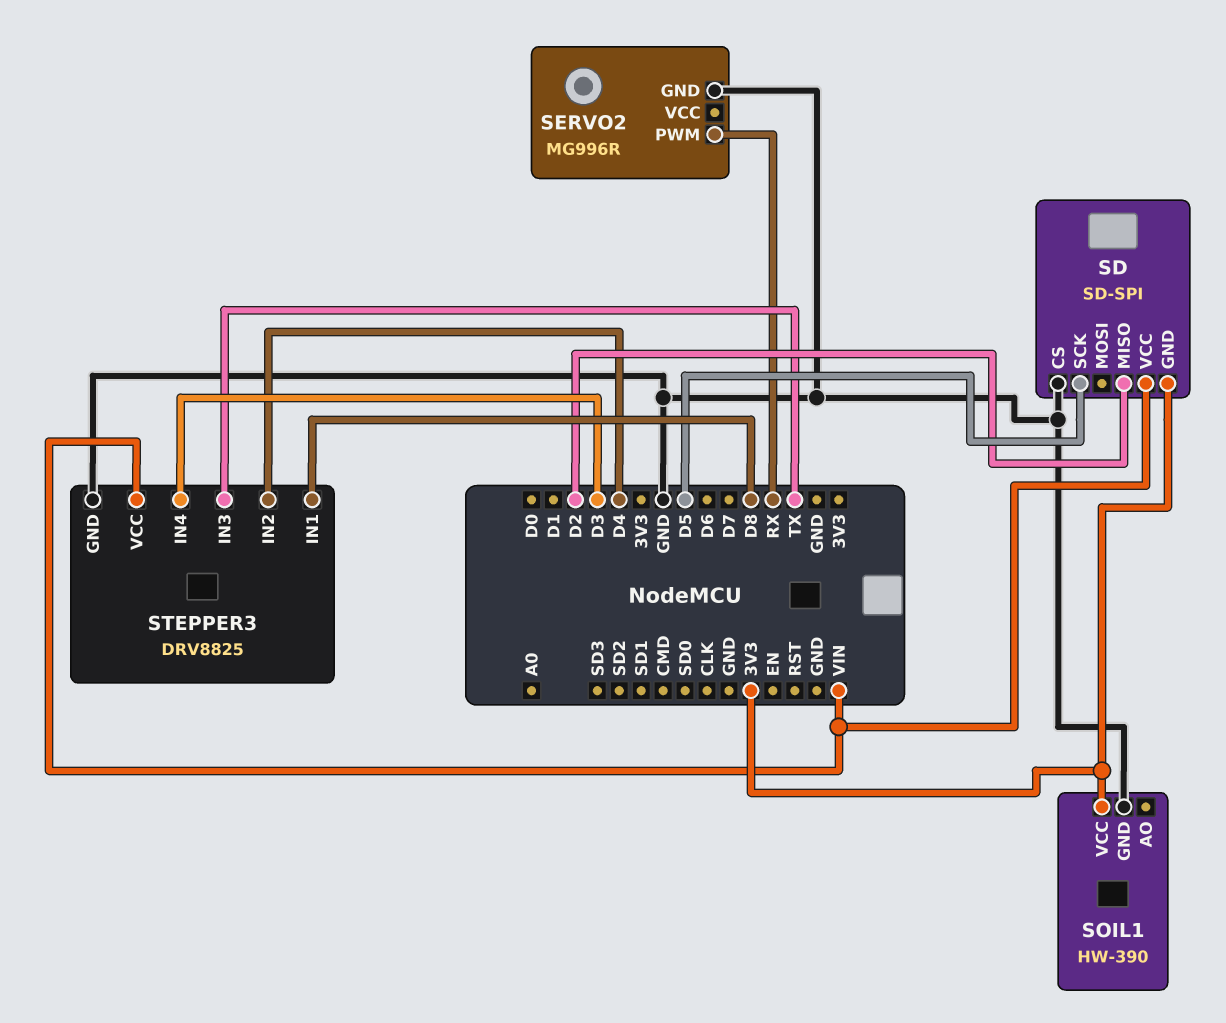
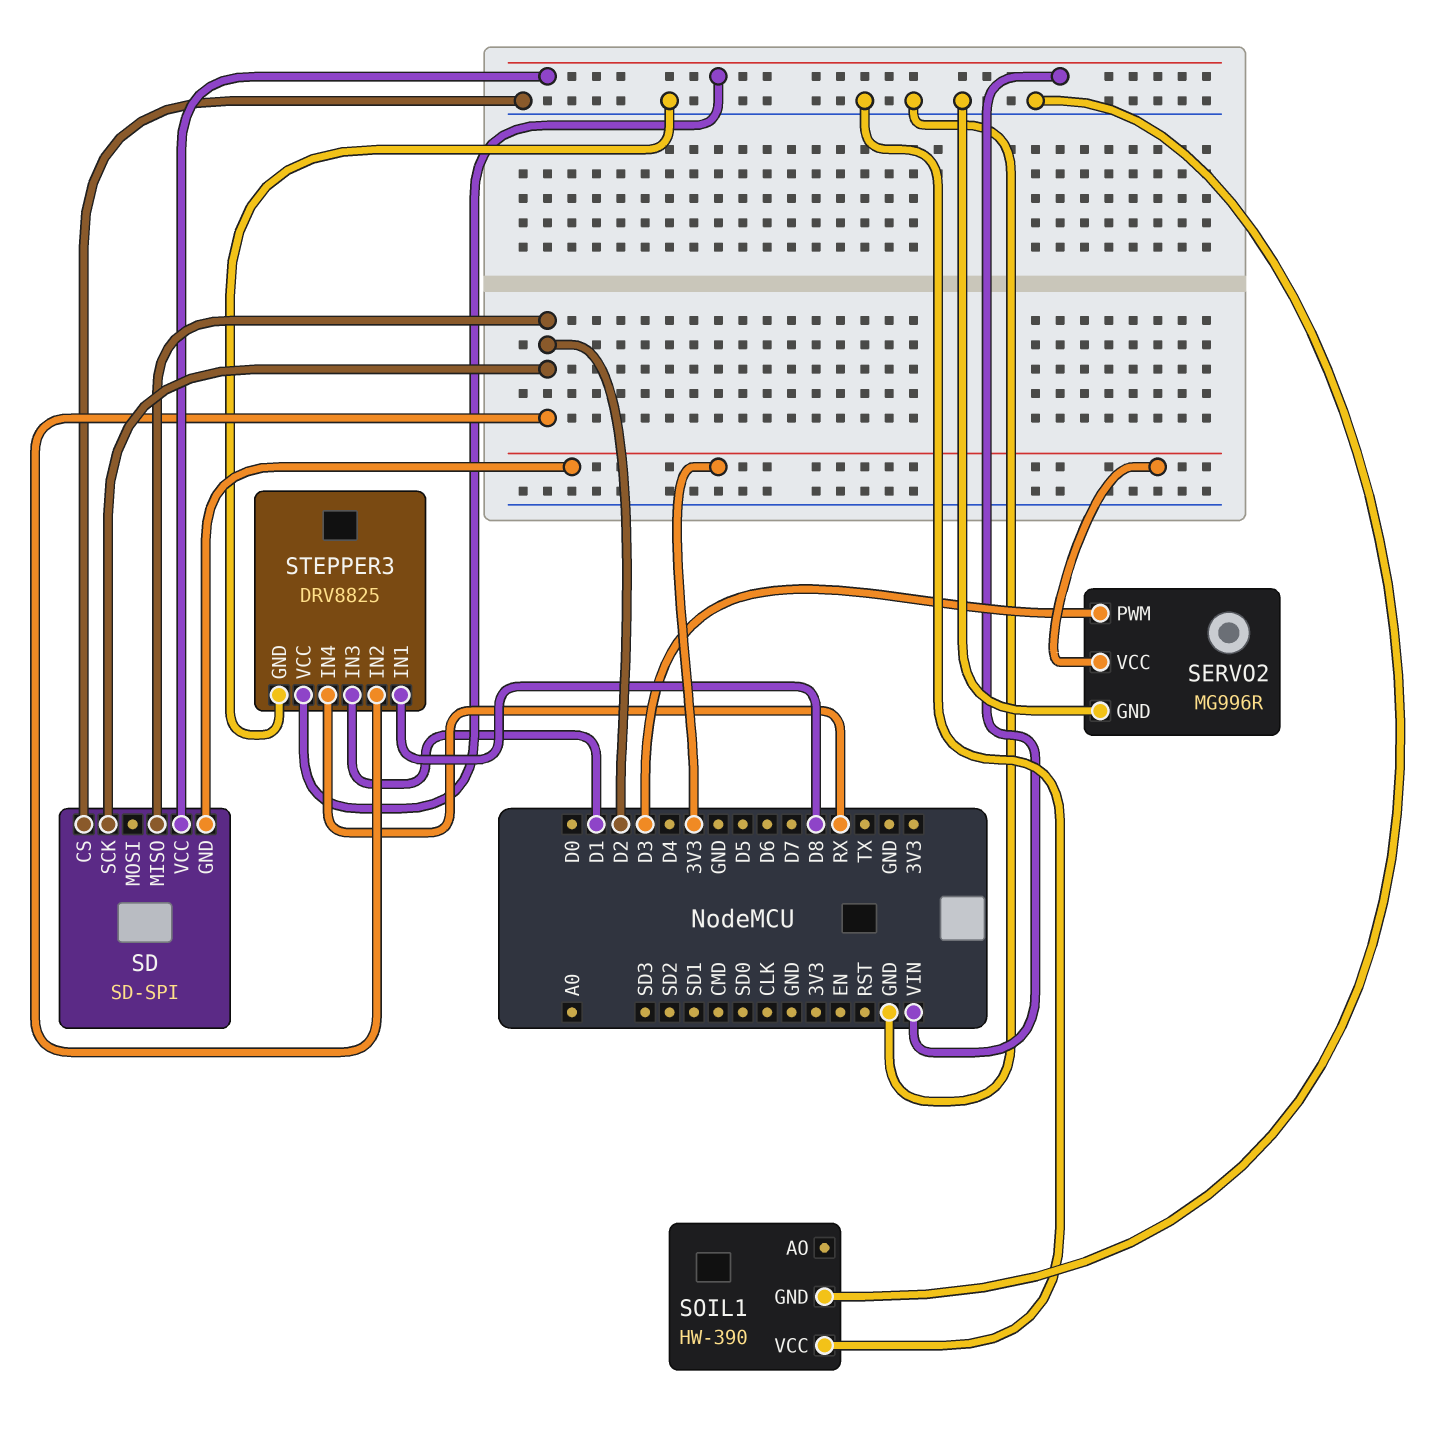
SD pin SCK: D5 -> D2
SERVO2 pin PWM: RX -> D3
SERVO2 pin VCC: none -> 3V3
SOIL1 pin VCC: 3V3 -> GND
STEPPER3 pin IN2: D4 -> D2
STEPPER3 pin IN3: TX -> D1
STEPPER3 pin IN4: D3 -> RX

